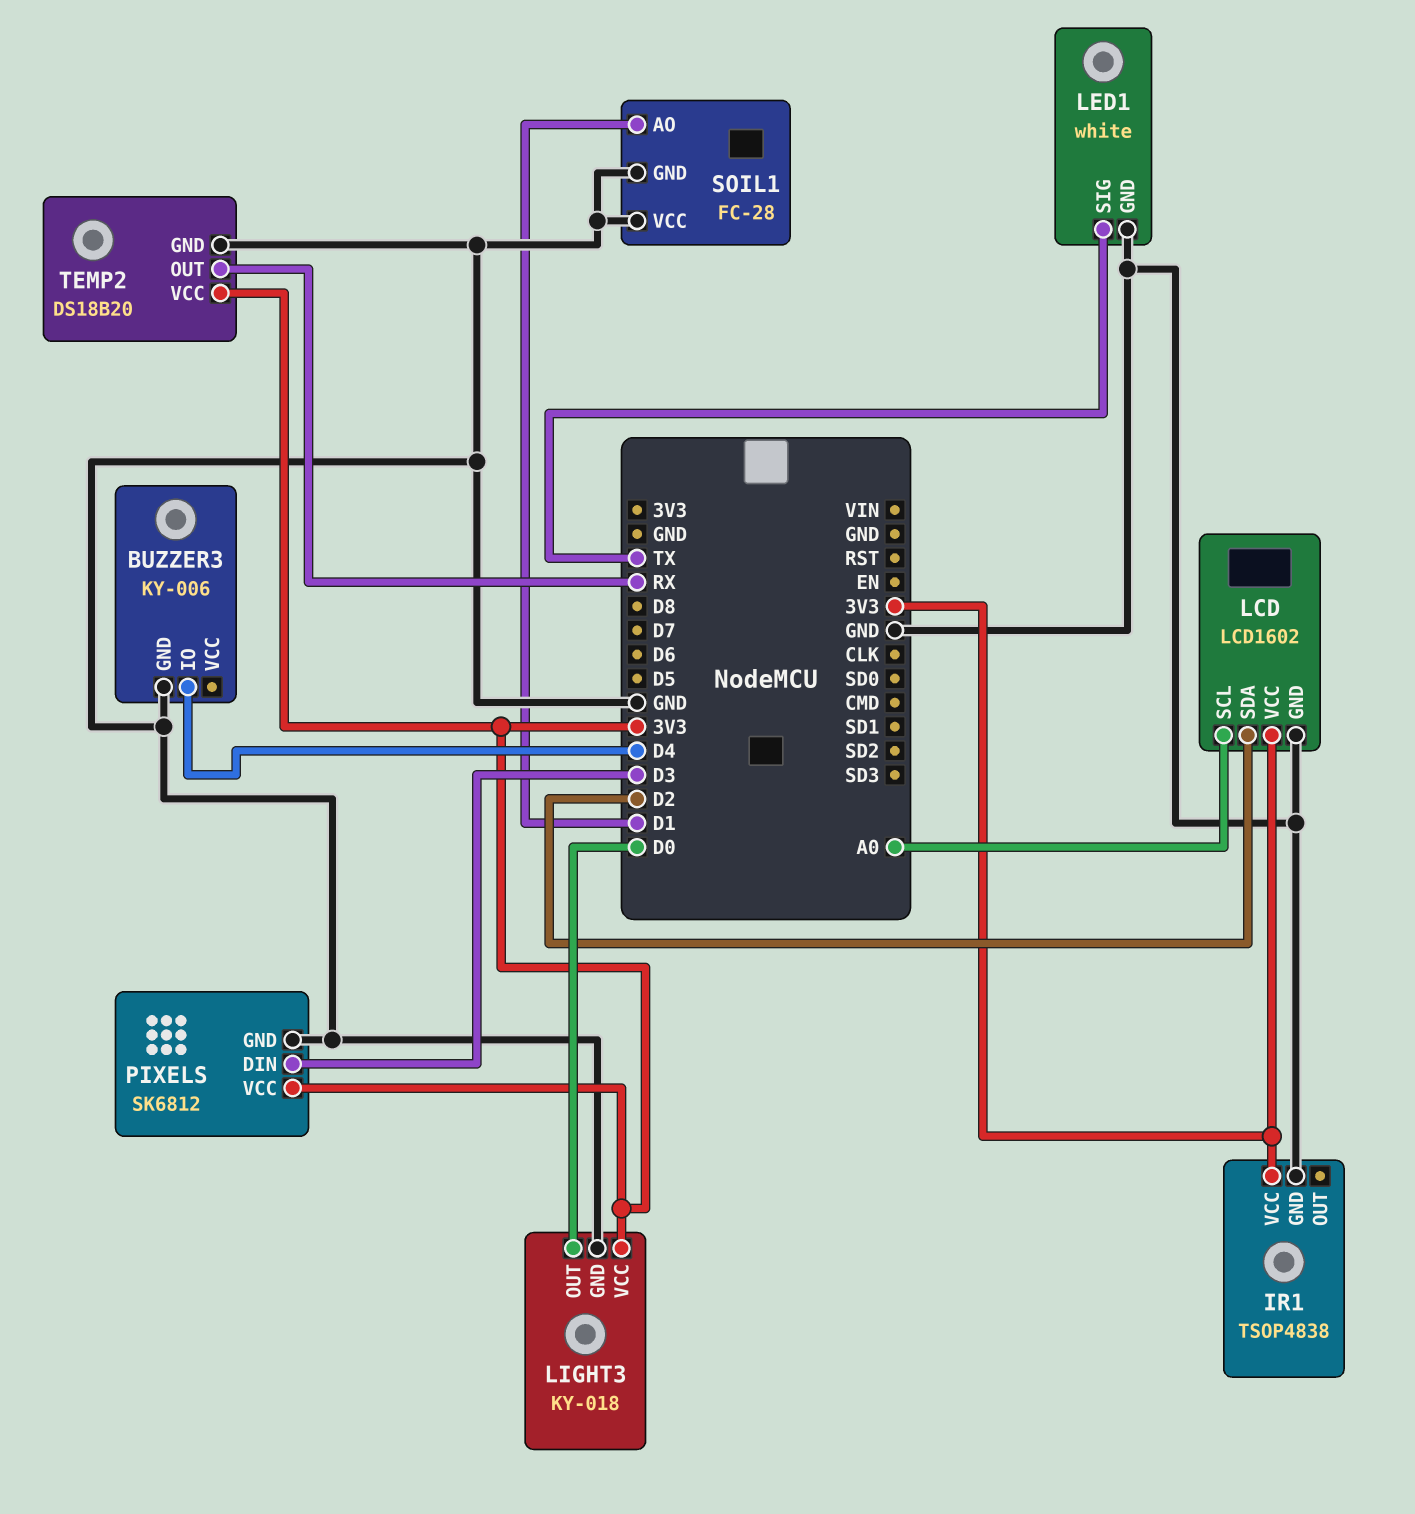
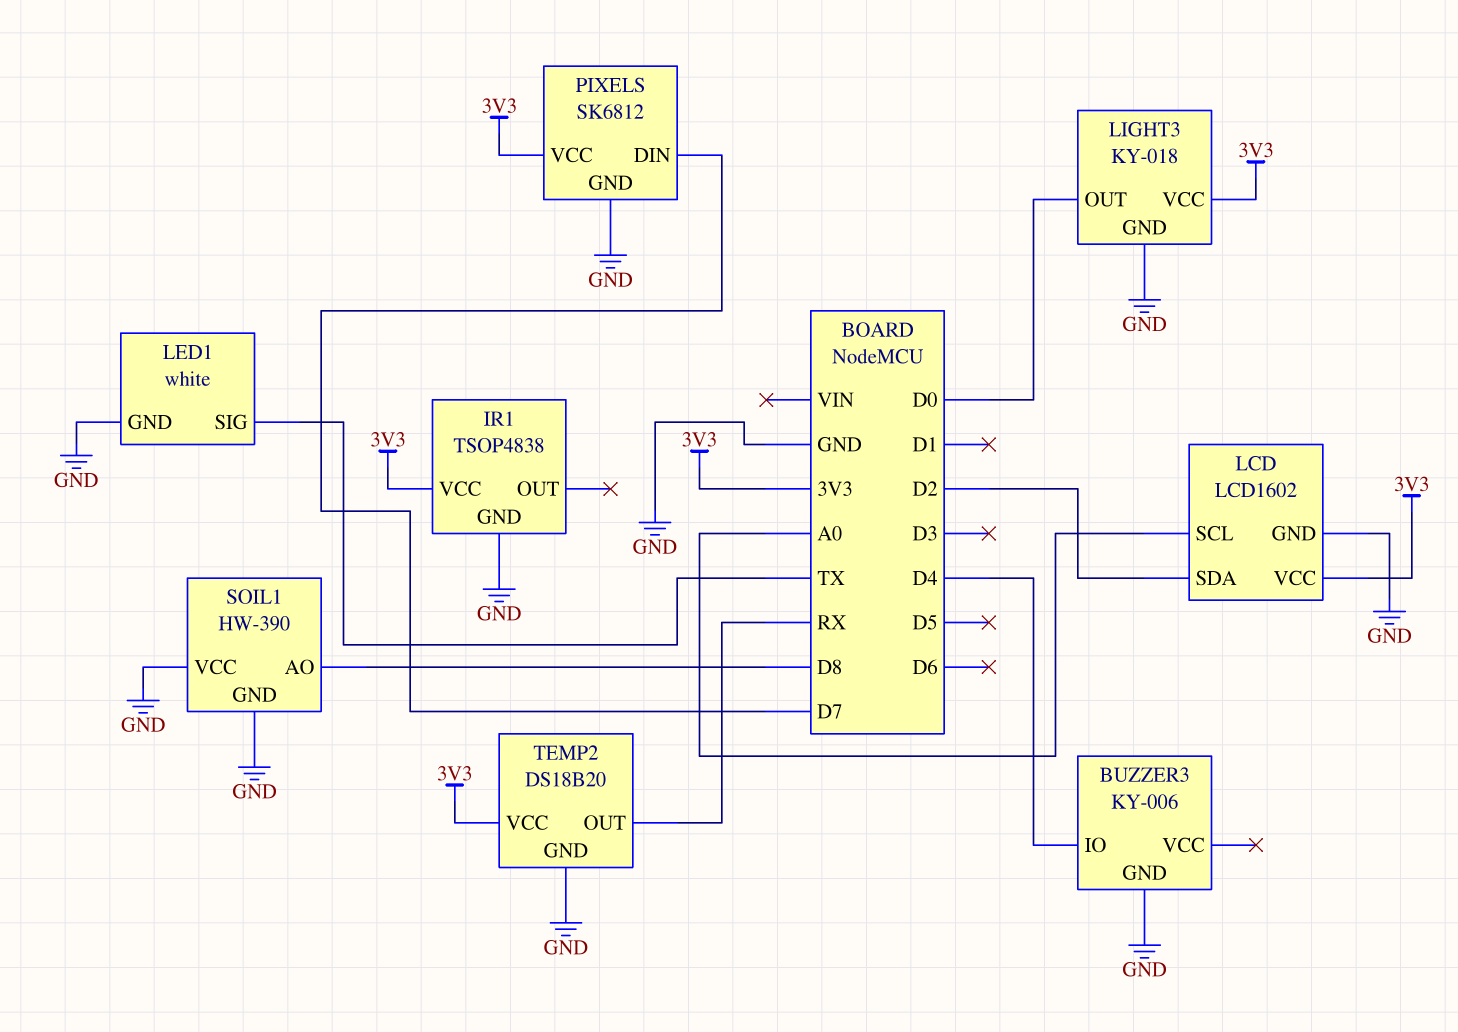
PIXELS pin DIN: D3 -> D7
SOIL1: FC-28 -> HW-390
SOIL1 pin AO: D1 -> D8

